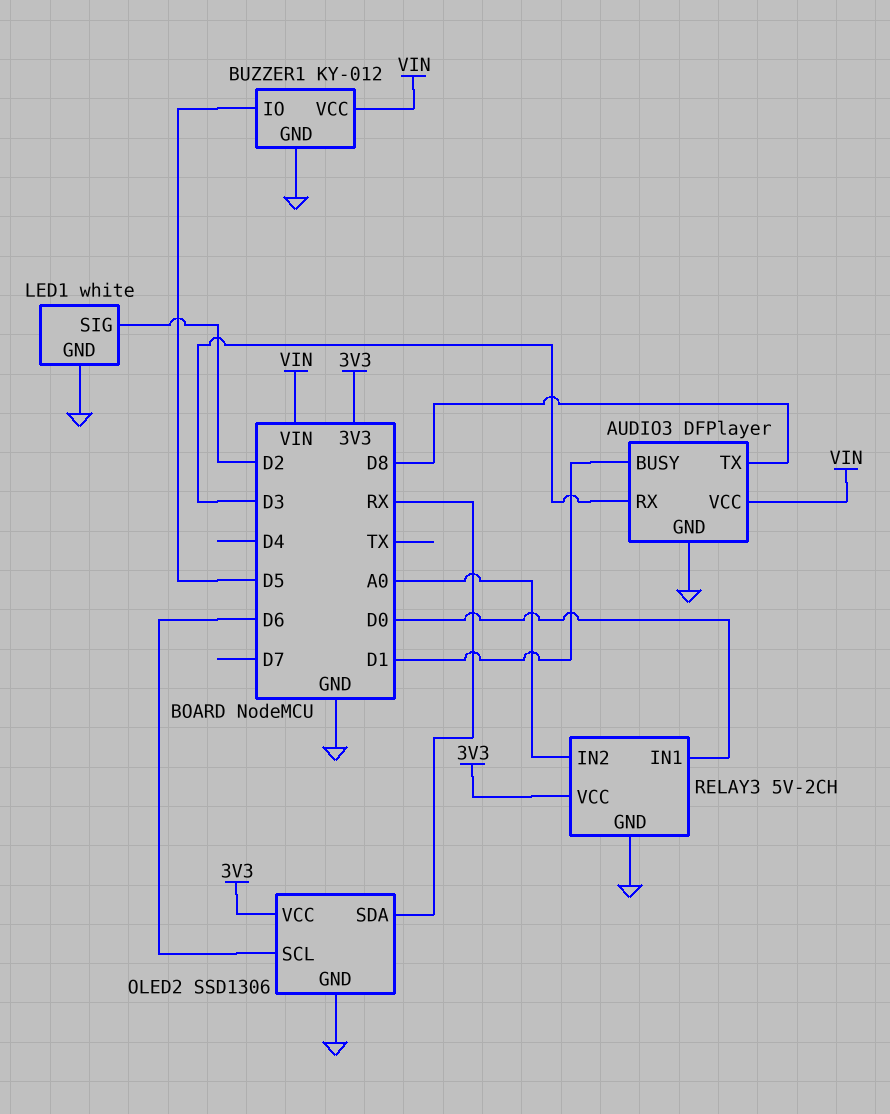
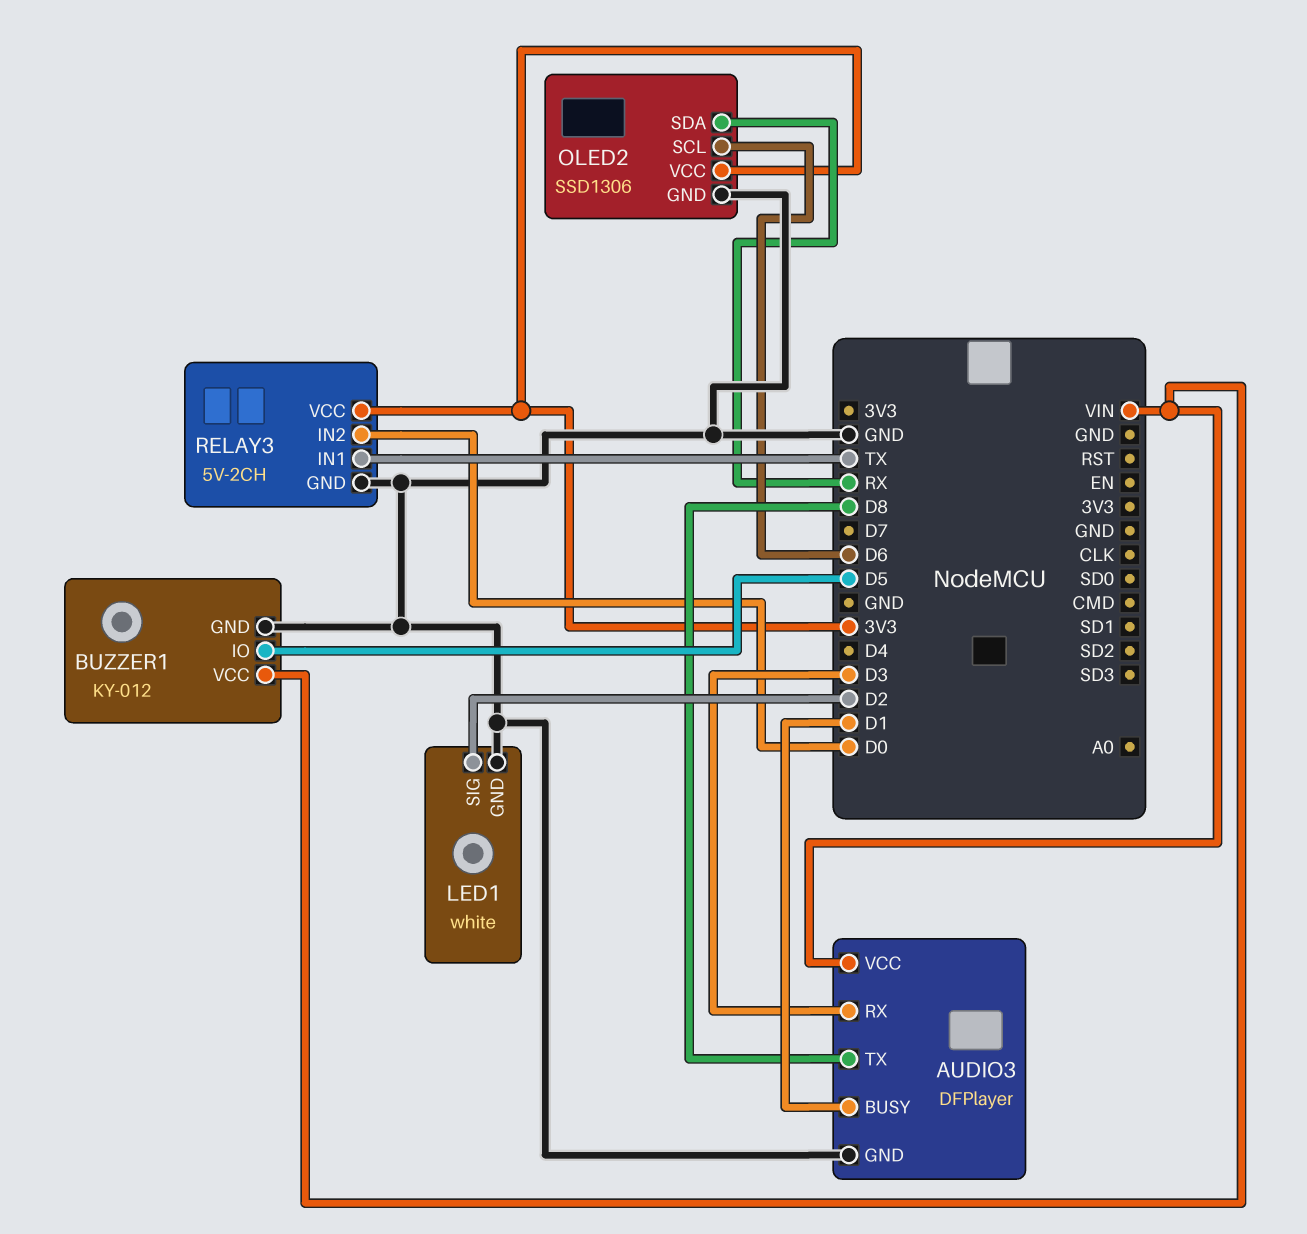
RELAY3 pin IN1: D0 -> TX
RELAY3 pin IN2: A0 -> D0

